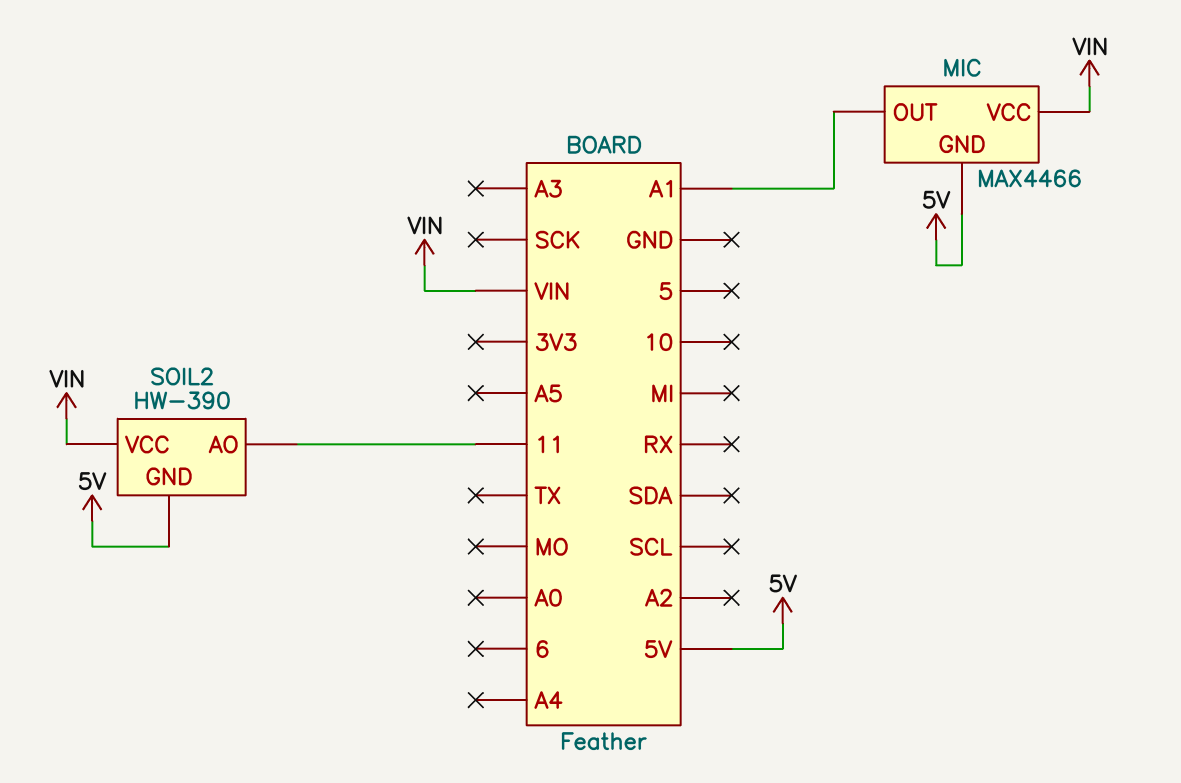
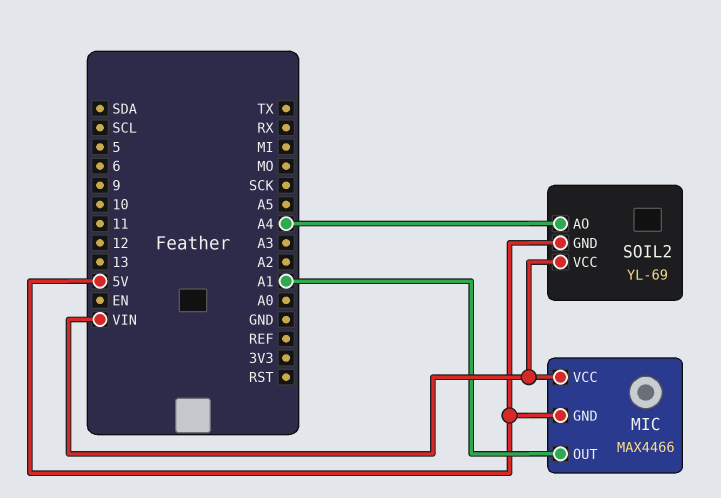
SOIL2: HW-390 -> YL-69
SOIL2 pin AO: 11 -> A4

